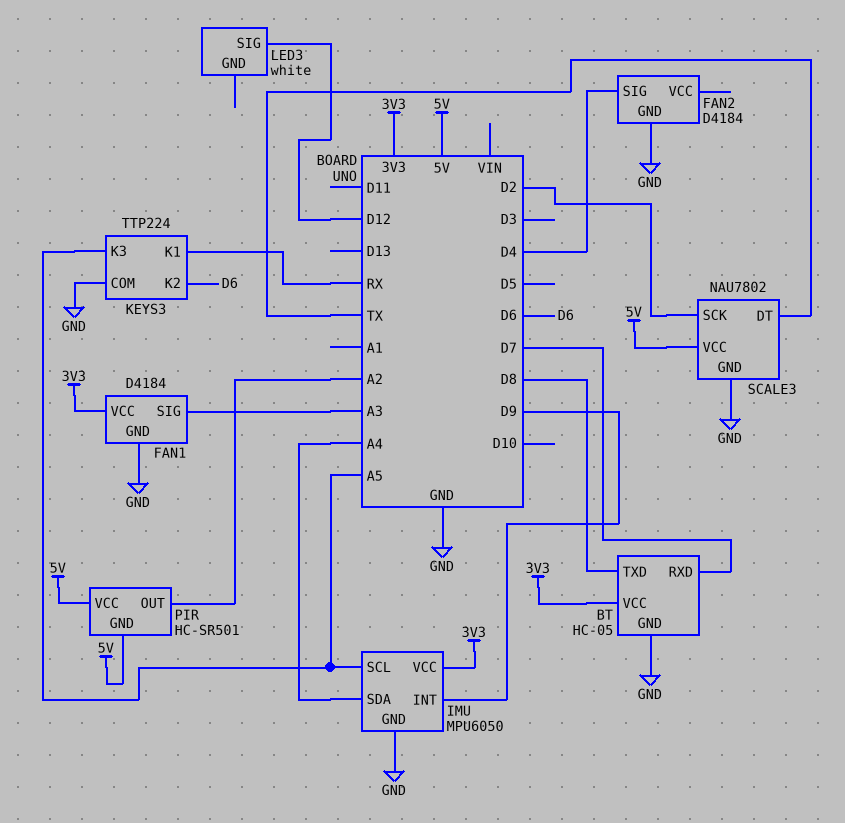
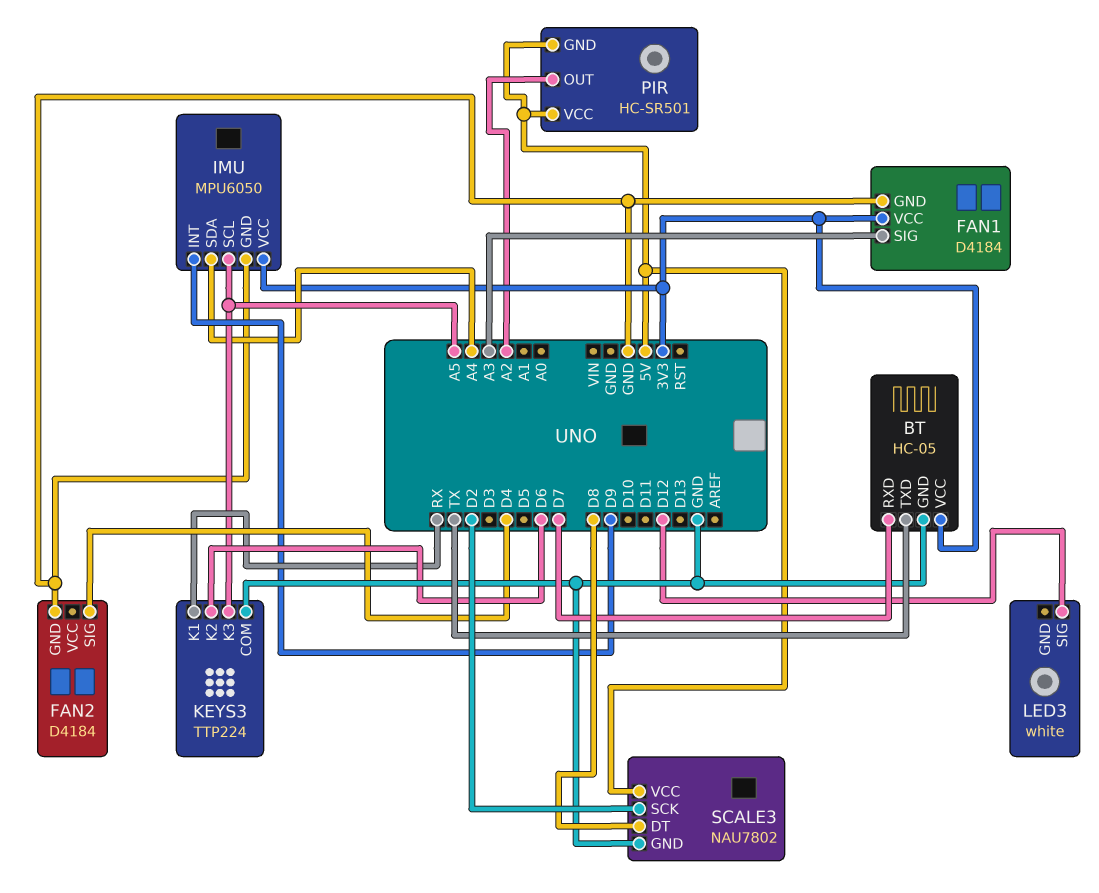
BT pin TXD: D8 -> TX
SCALE3 pin DT: TX -> D8

